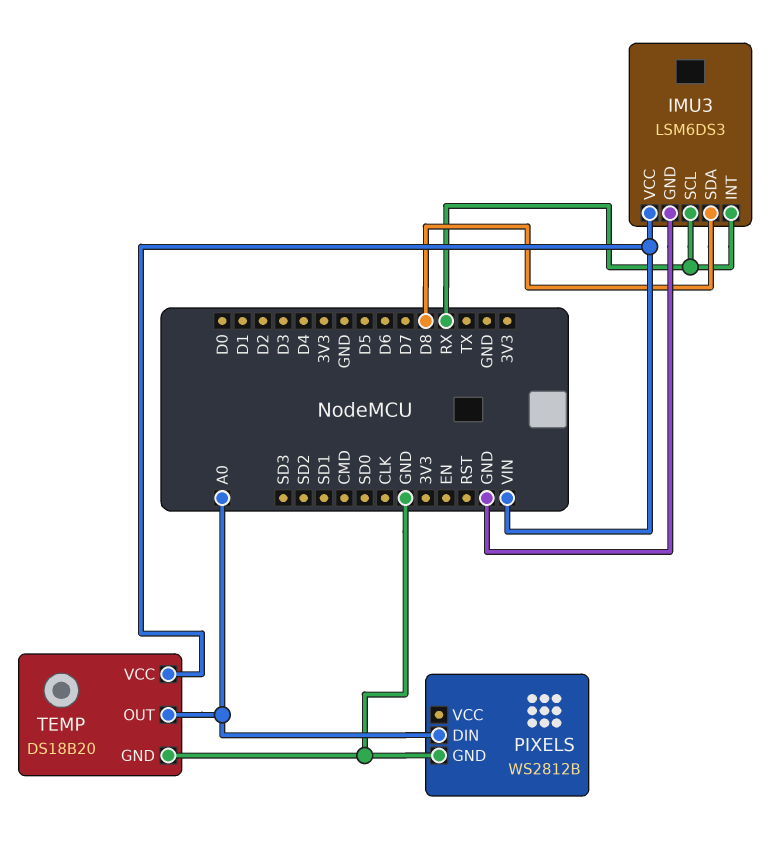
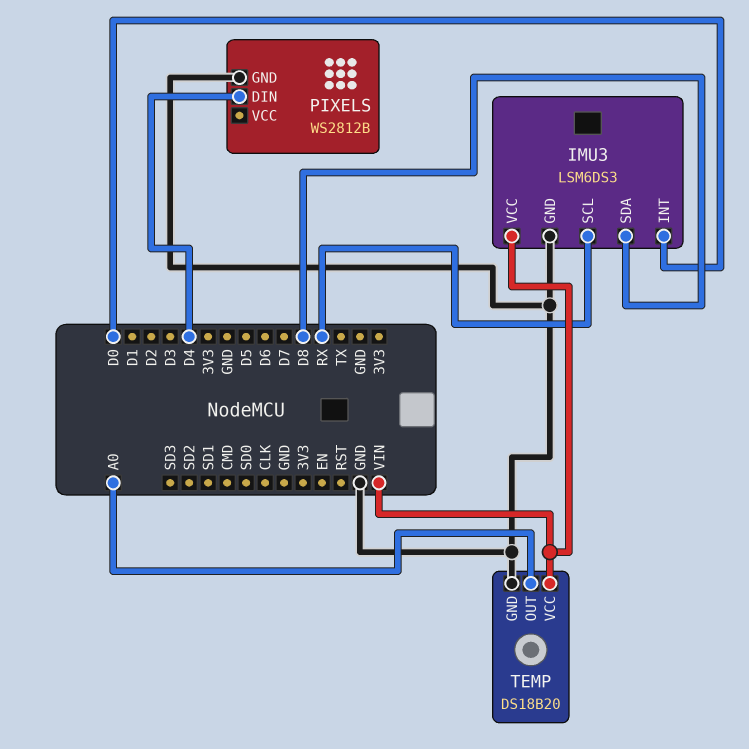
IMU3 pin INT: RX -> D0
PIXELS pin DIN: A0 -> D4

